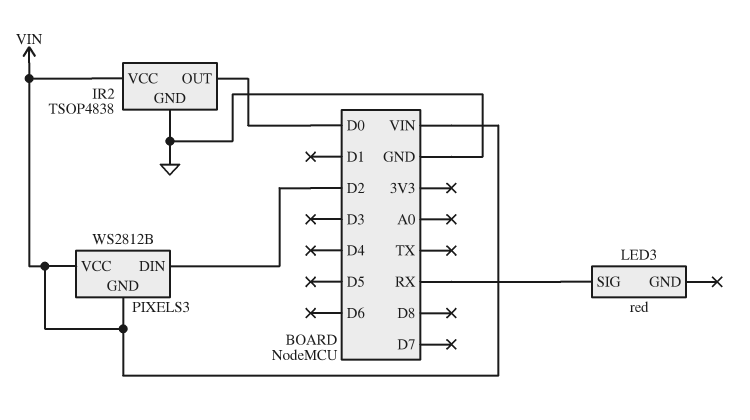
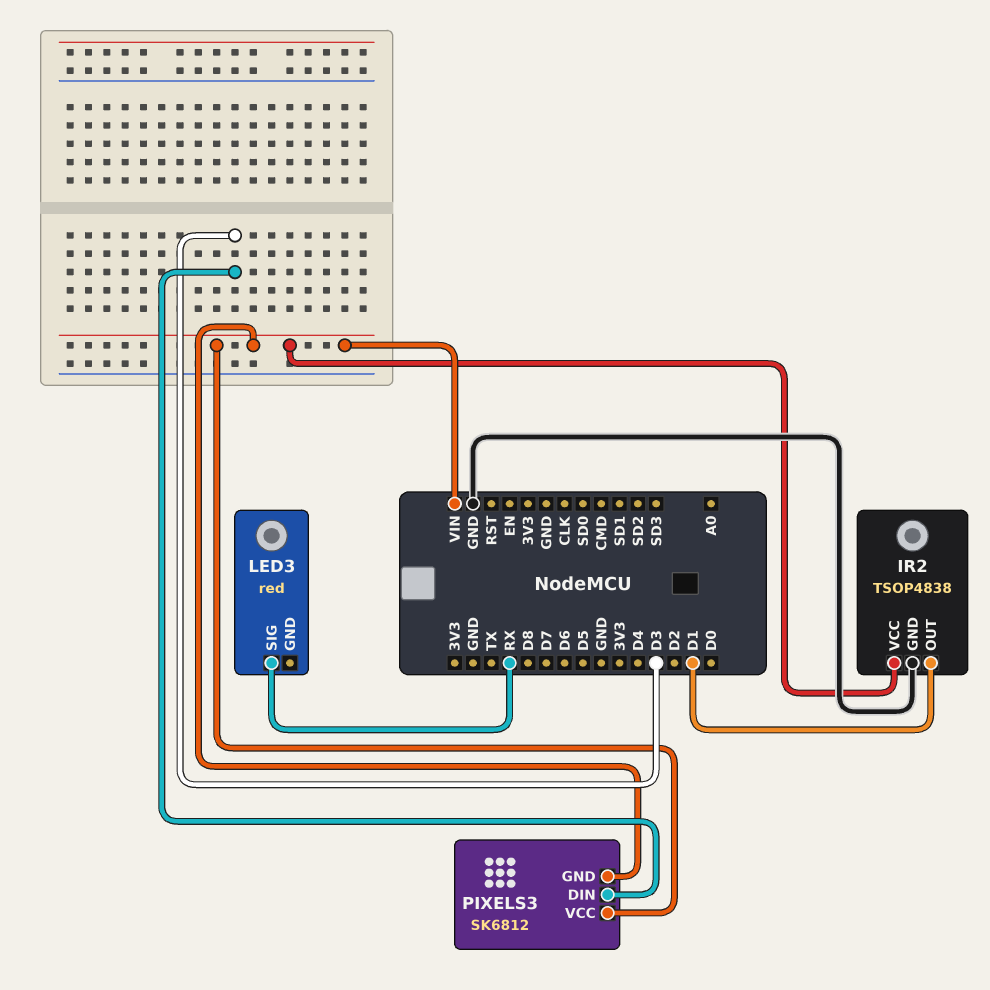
IR2 pin OUT: D0 -> D1
PIXELS3: WS2812B -> SK6812
PIXELS3 pin DIN: D2 -> D3

